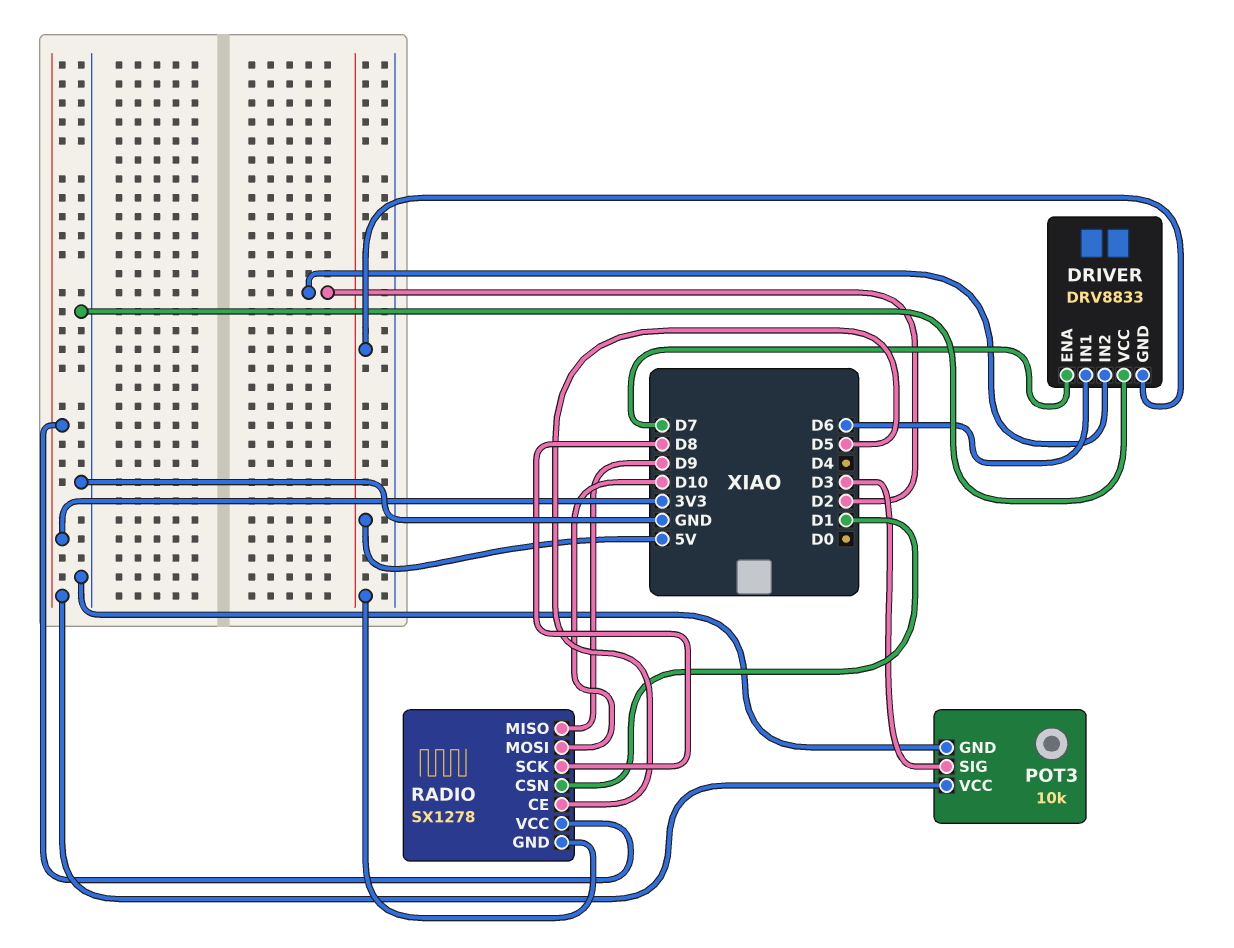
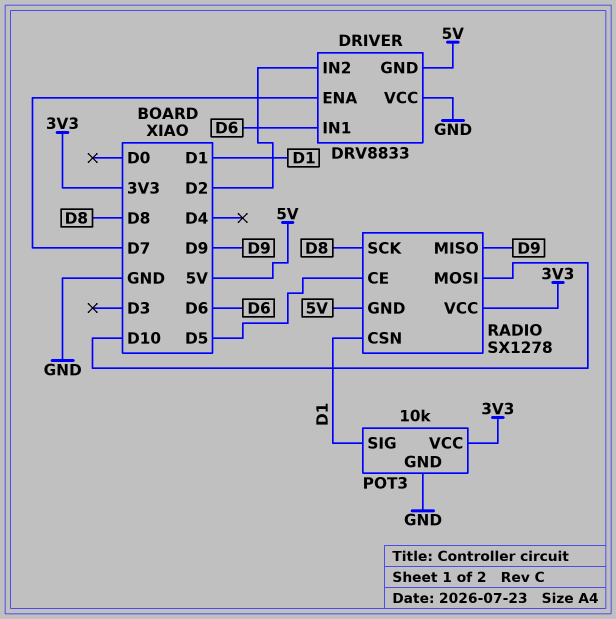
POT3 pin SIG: D3 -> D1

